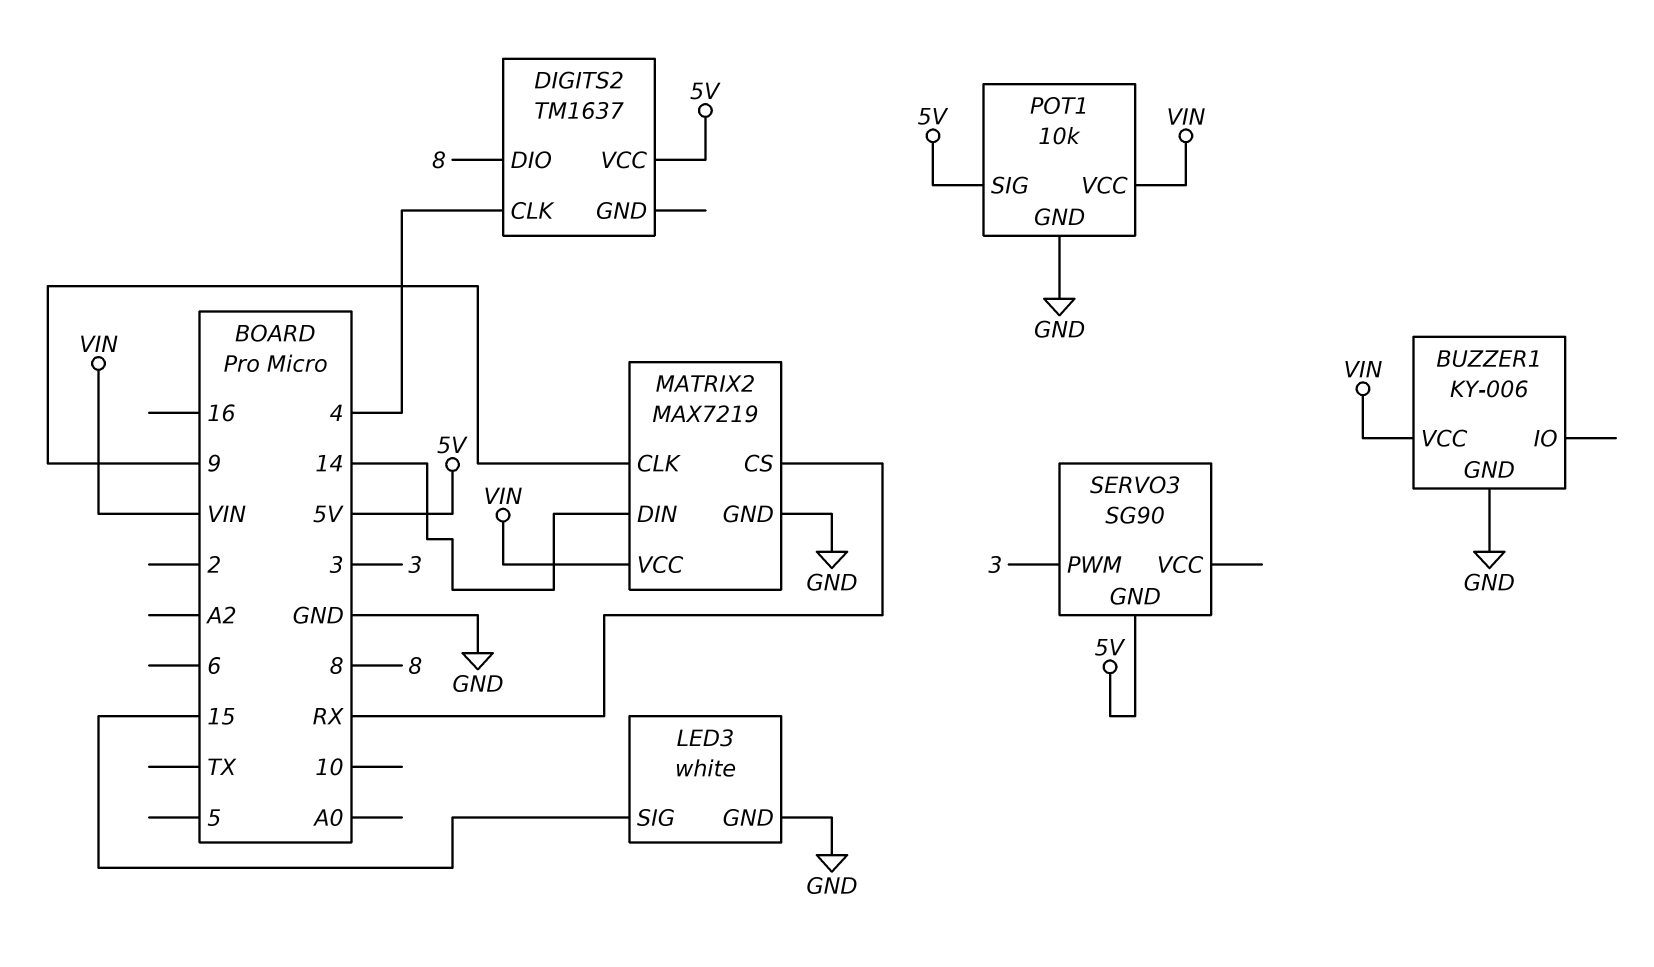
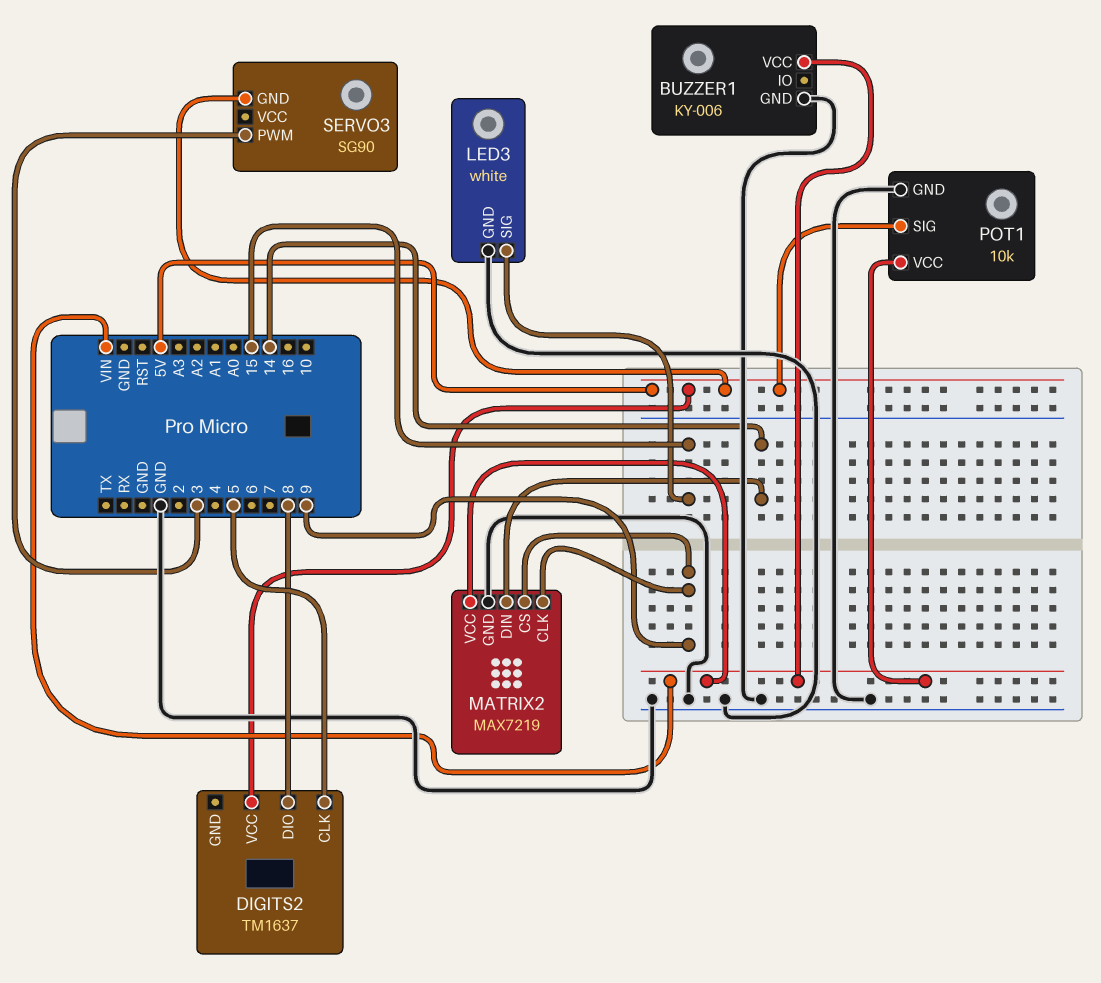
DIGITS2 pin CLK: 4 -> 5
MATRIX2 pin CS: RX -> 9

